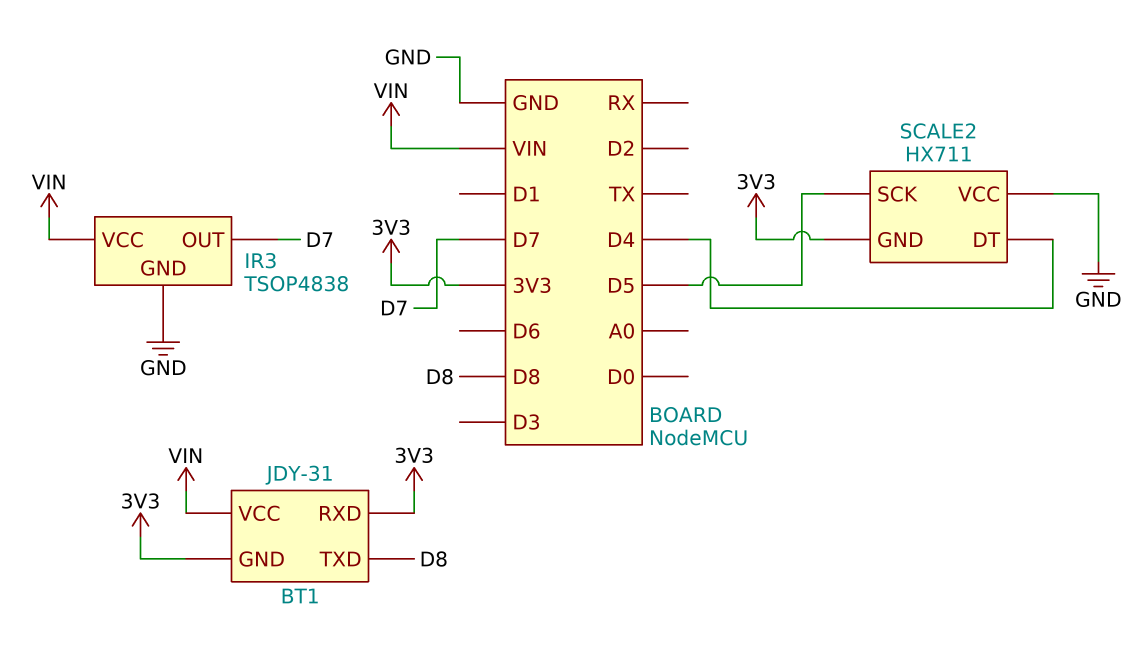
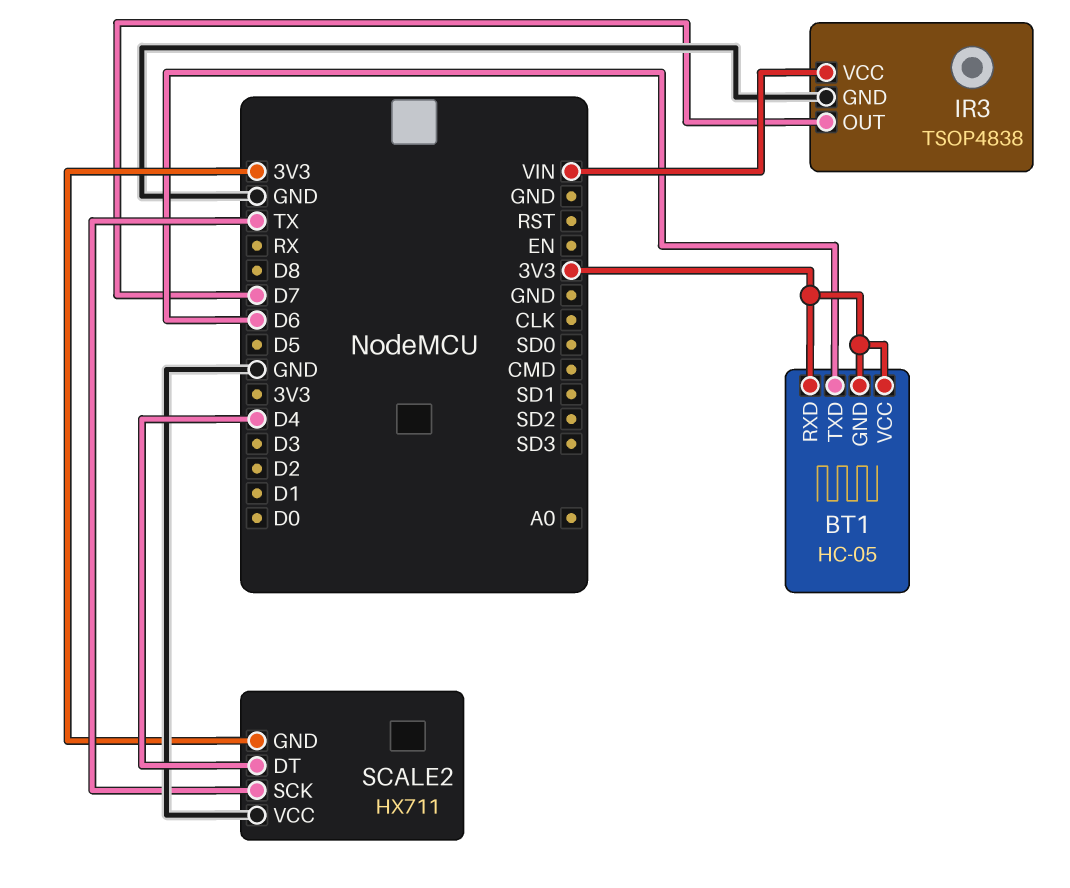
BT1: JDY-31 -> HC-05
BT1 pin TXD: D8 -> D6
BT1 pin VCC: VIN -> 3V3
SCALE2 pin SCK: D5 -> TX

